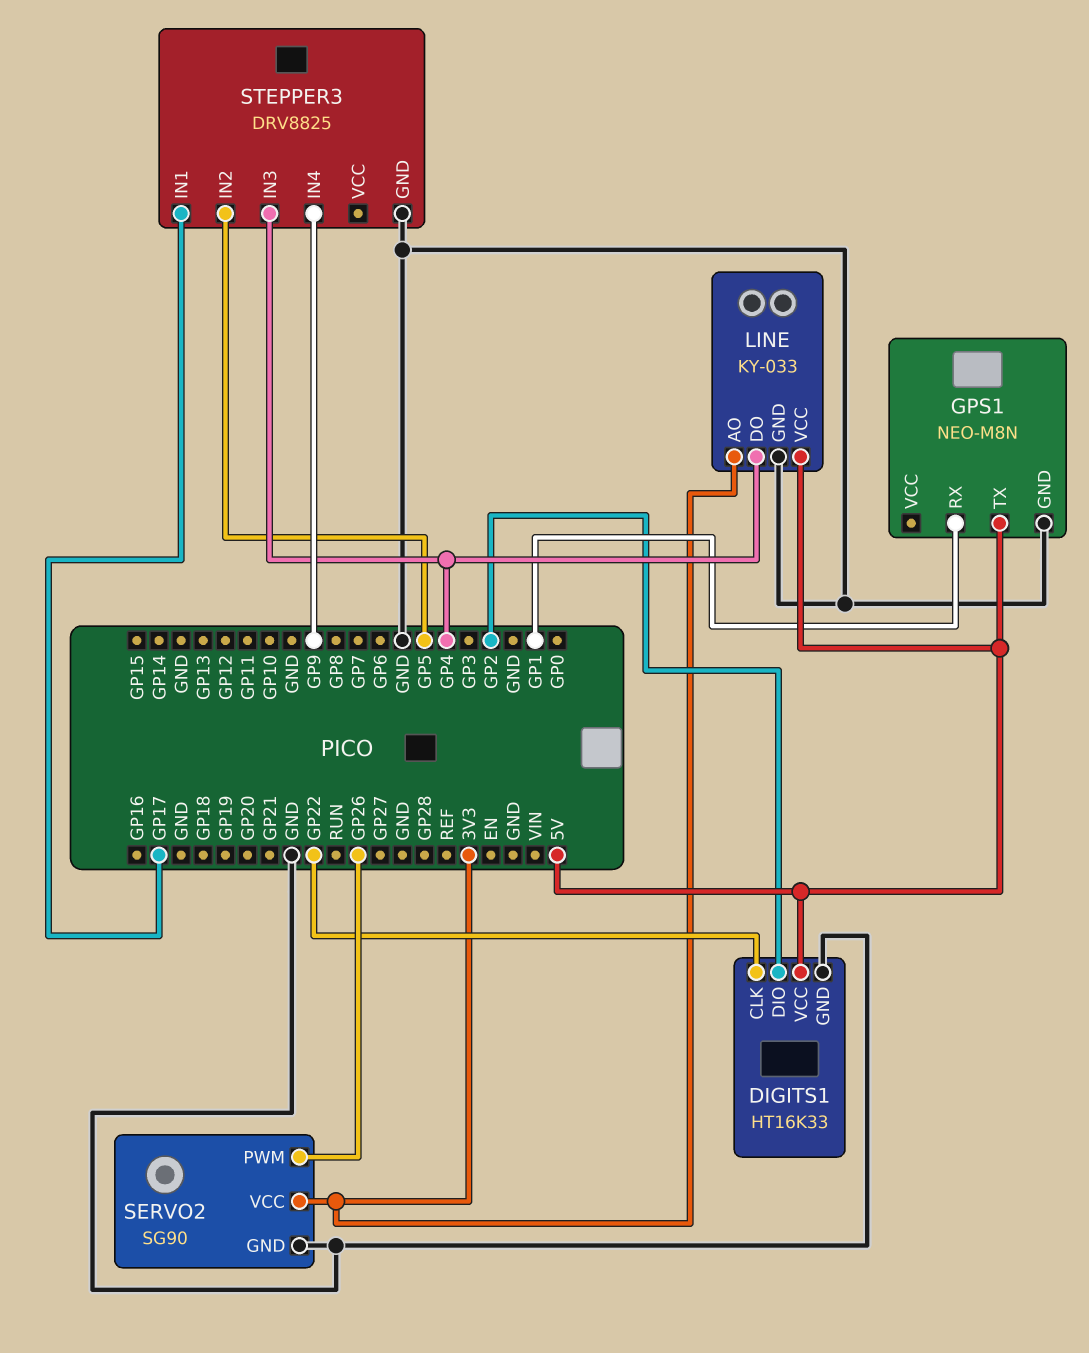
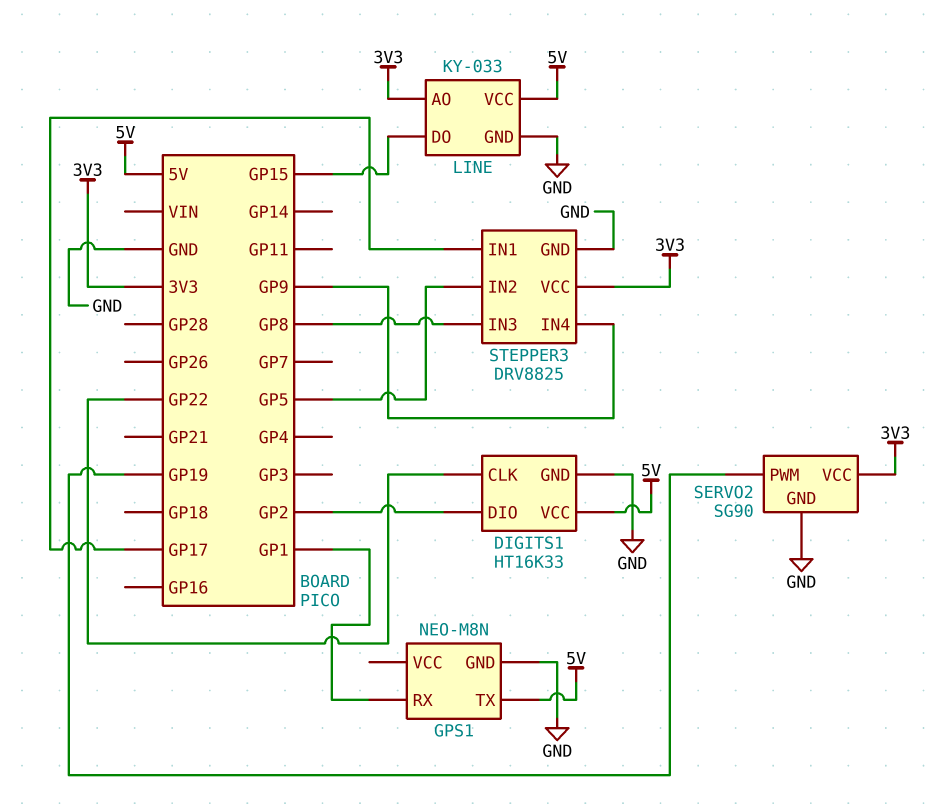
LINE pin DO: GP4 -> GP15
SERVO2 pin PWM: GP26 -> GP19
STEPPER3 pin IN3: GP4 -> GP8
STEPPER3 pin VCC: none -> 3V3

